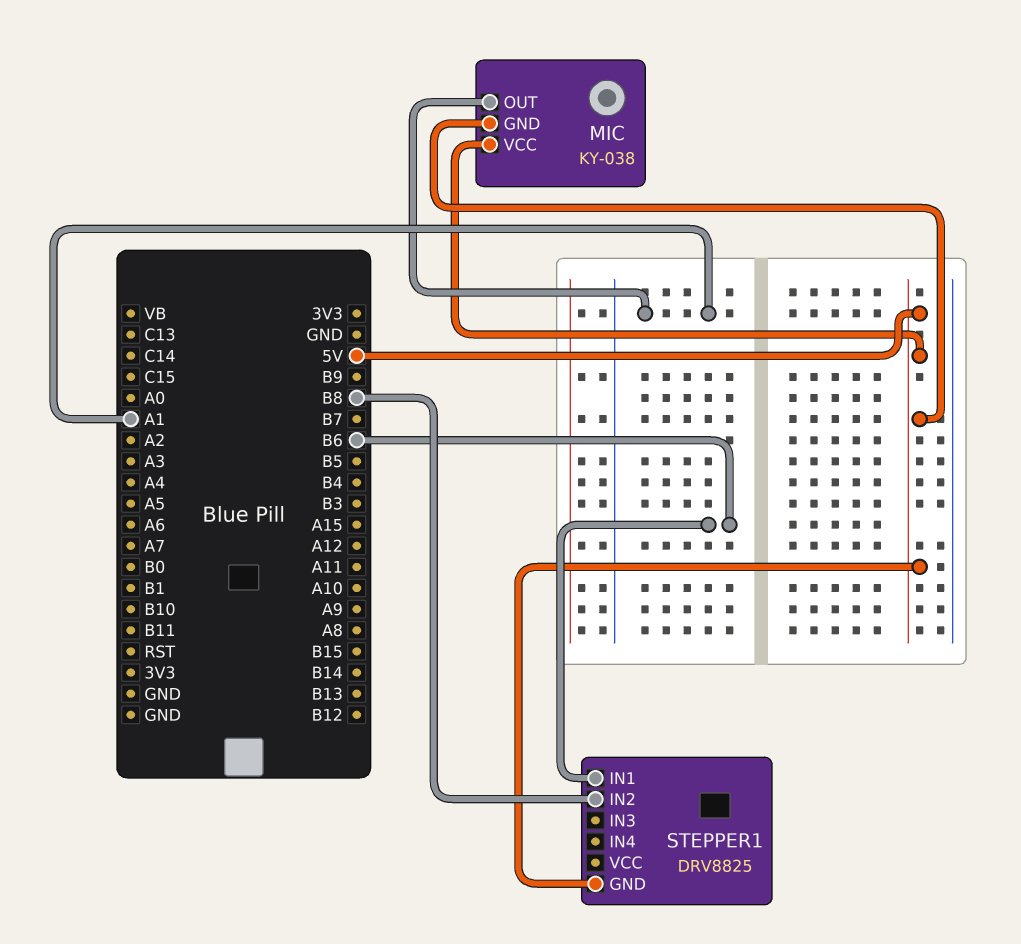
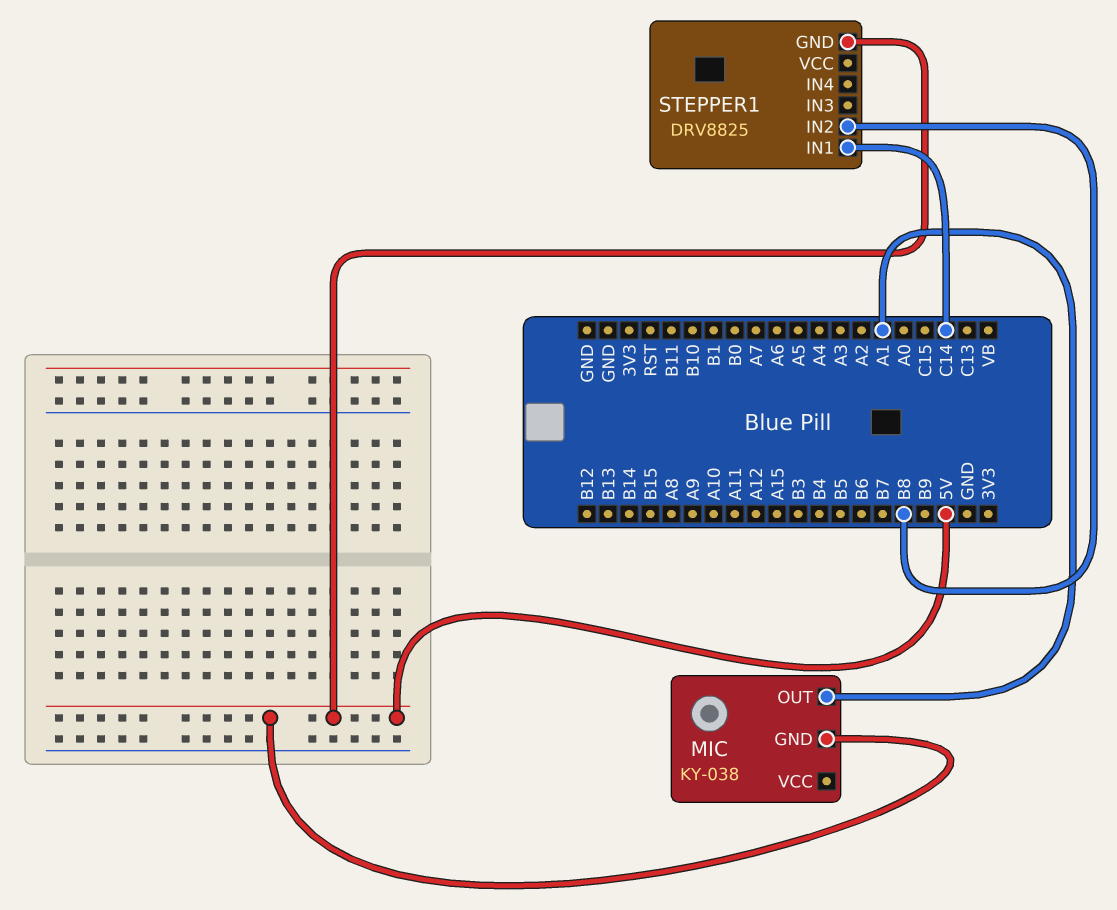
MIC pin VCC: 5V -> none
STEPPER1 pin IN1: B6 -> C14

